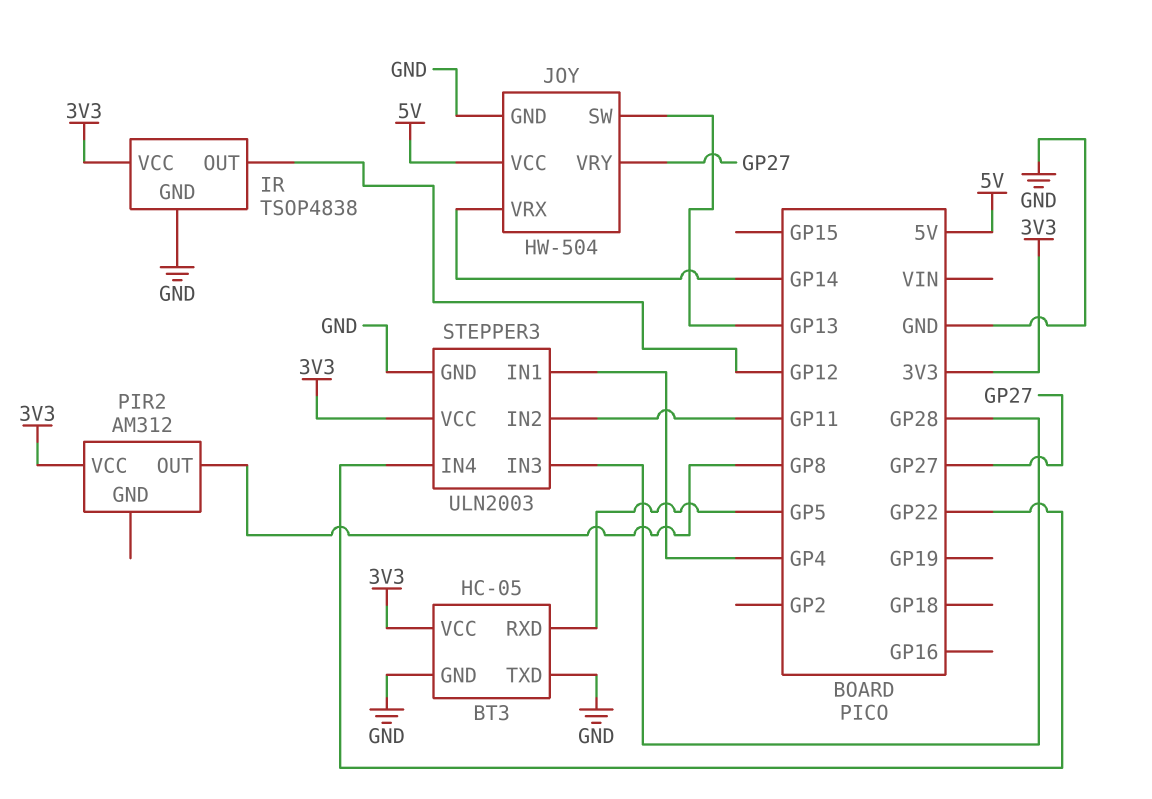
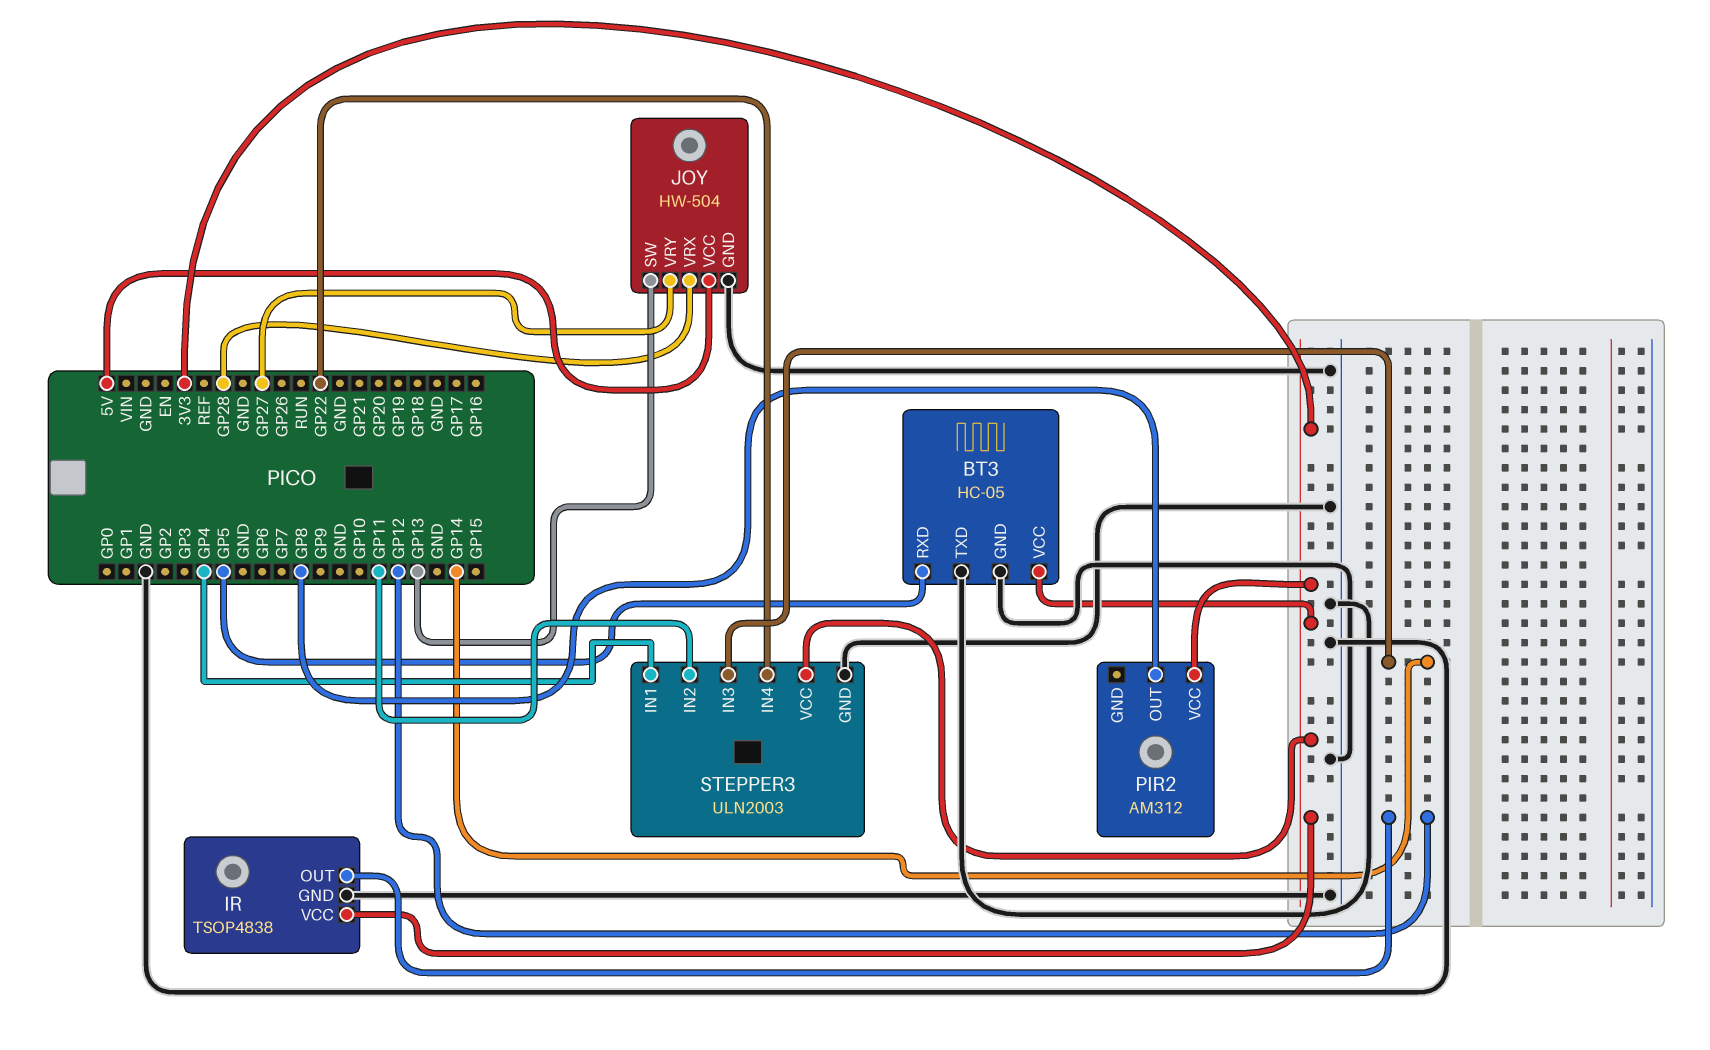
JOY pin VRX: GP14 -> GP28
STEPPER3 pin IN3: GP28 -> GP14

